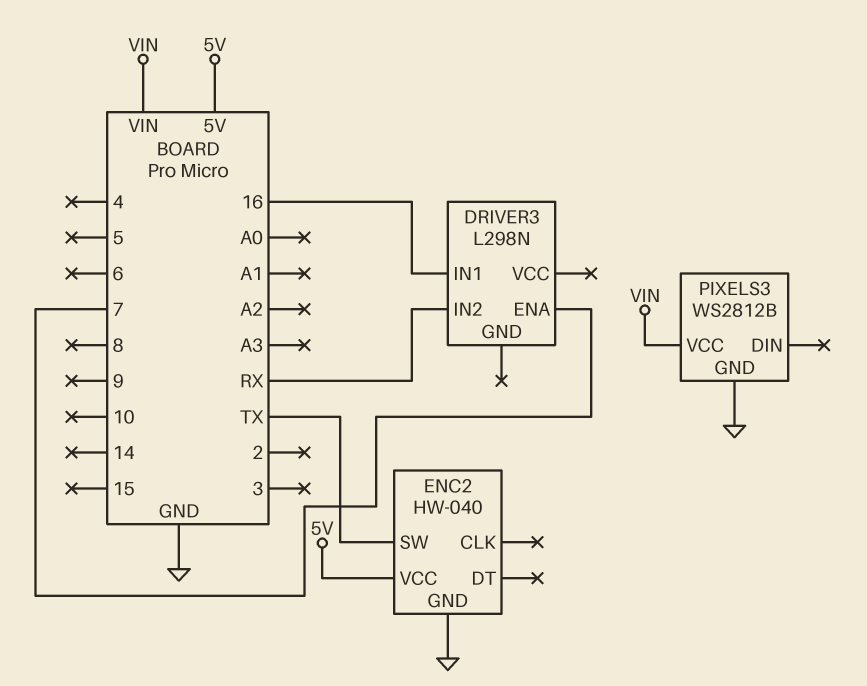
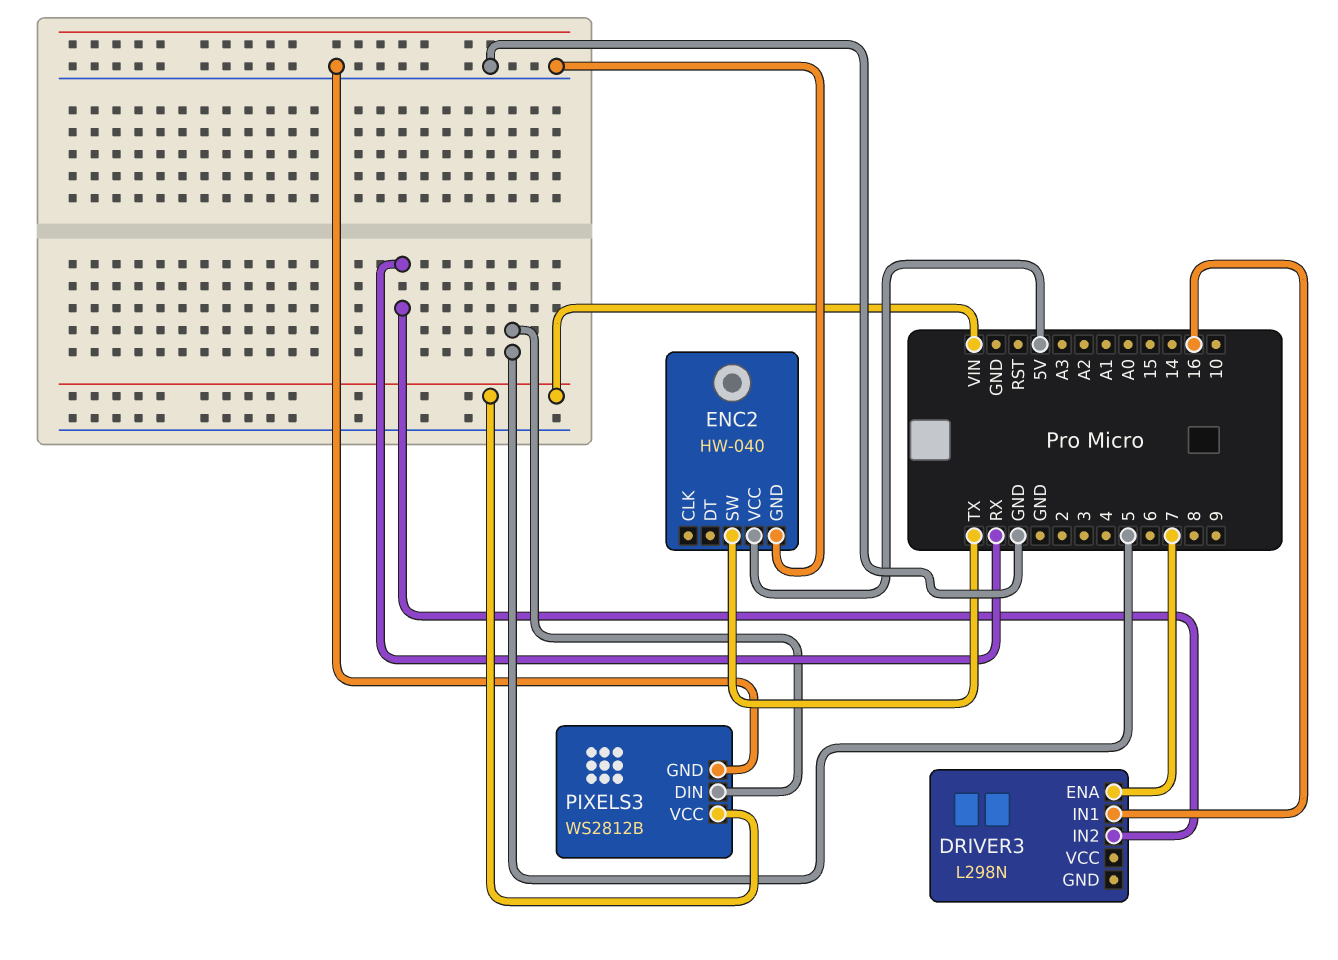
PIXELS3 pin DIN: none -> 5

